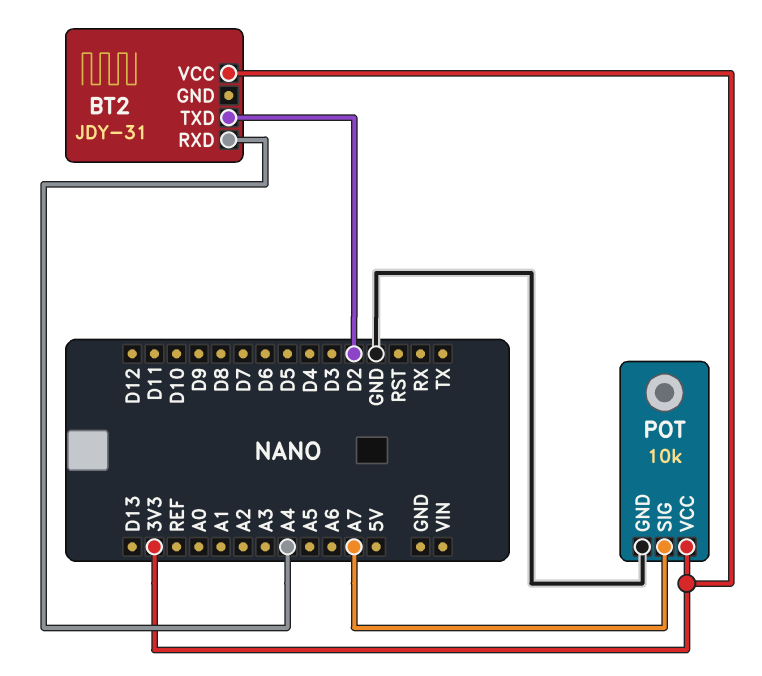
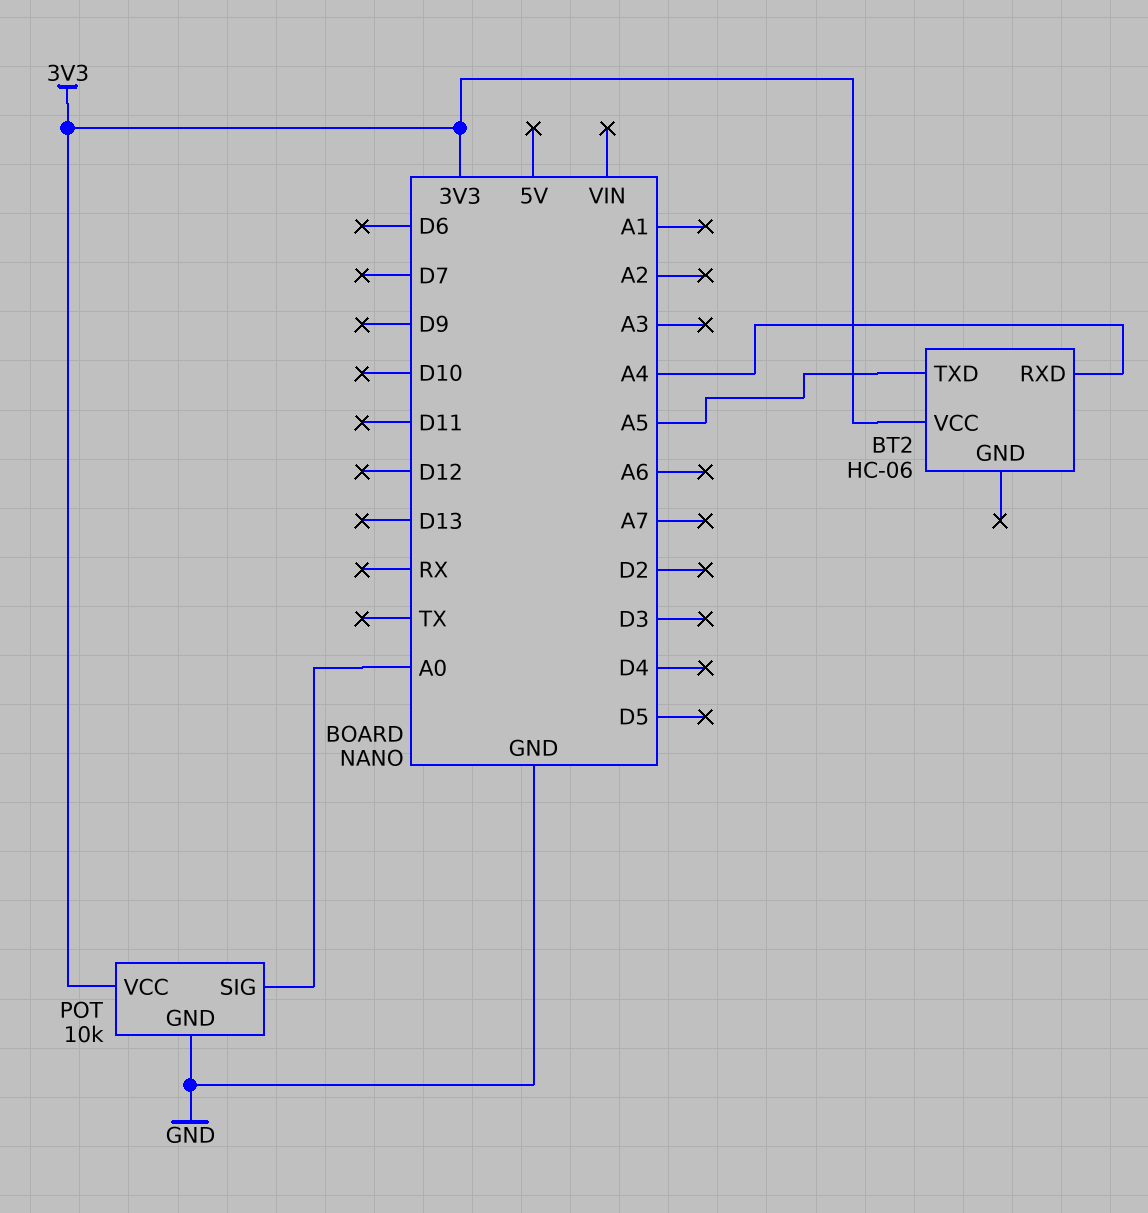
BT2: JDY-31 -> HC-06
BT2 pin TXD: D2 -> A5
POT pin SIG: A7 -> A0

